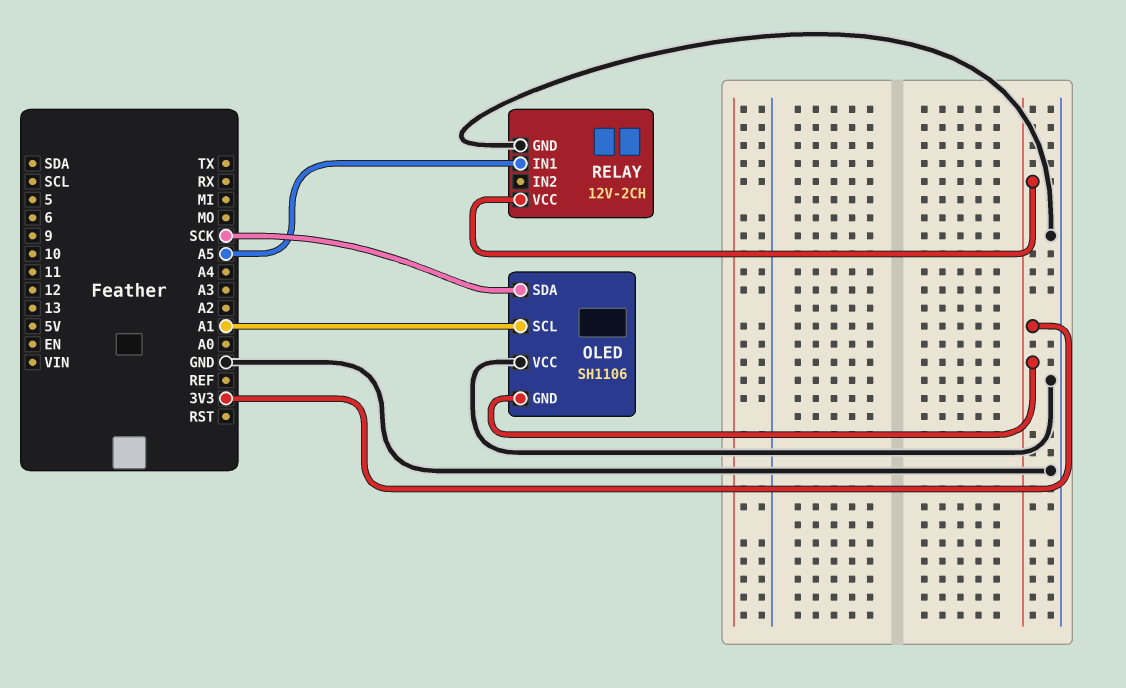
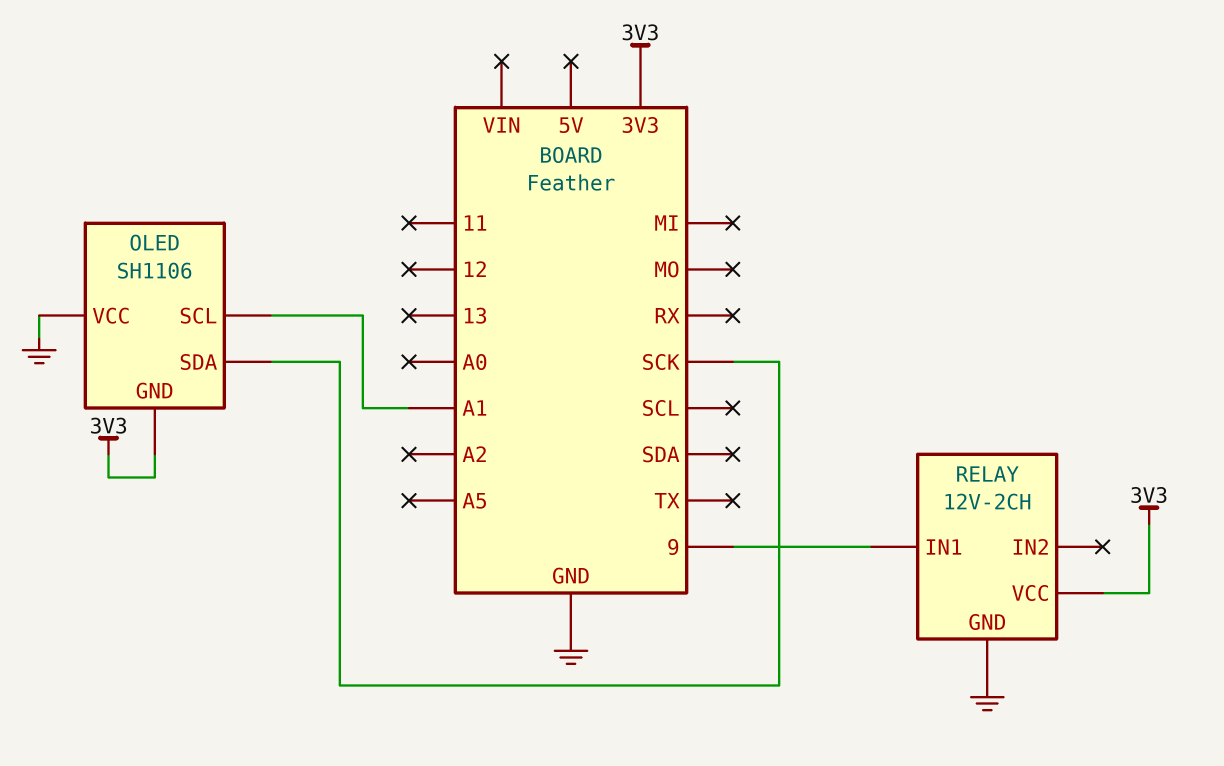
RELAY pin IN1: A5 -> 9

